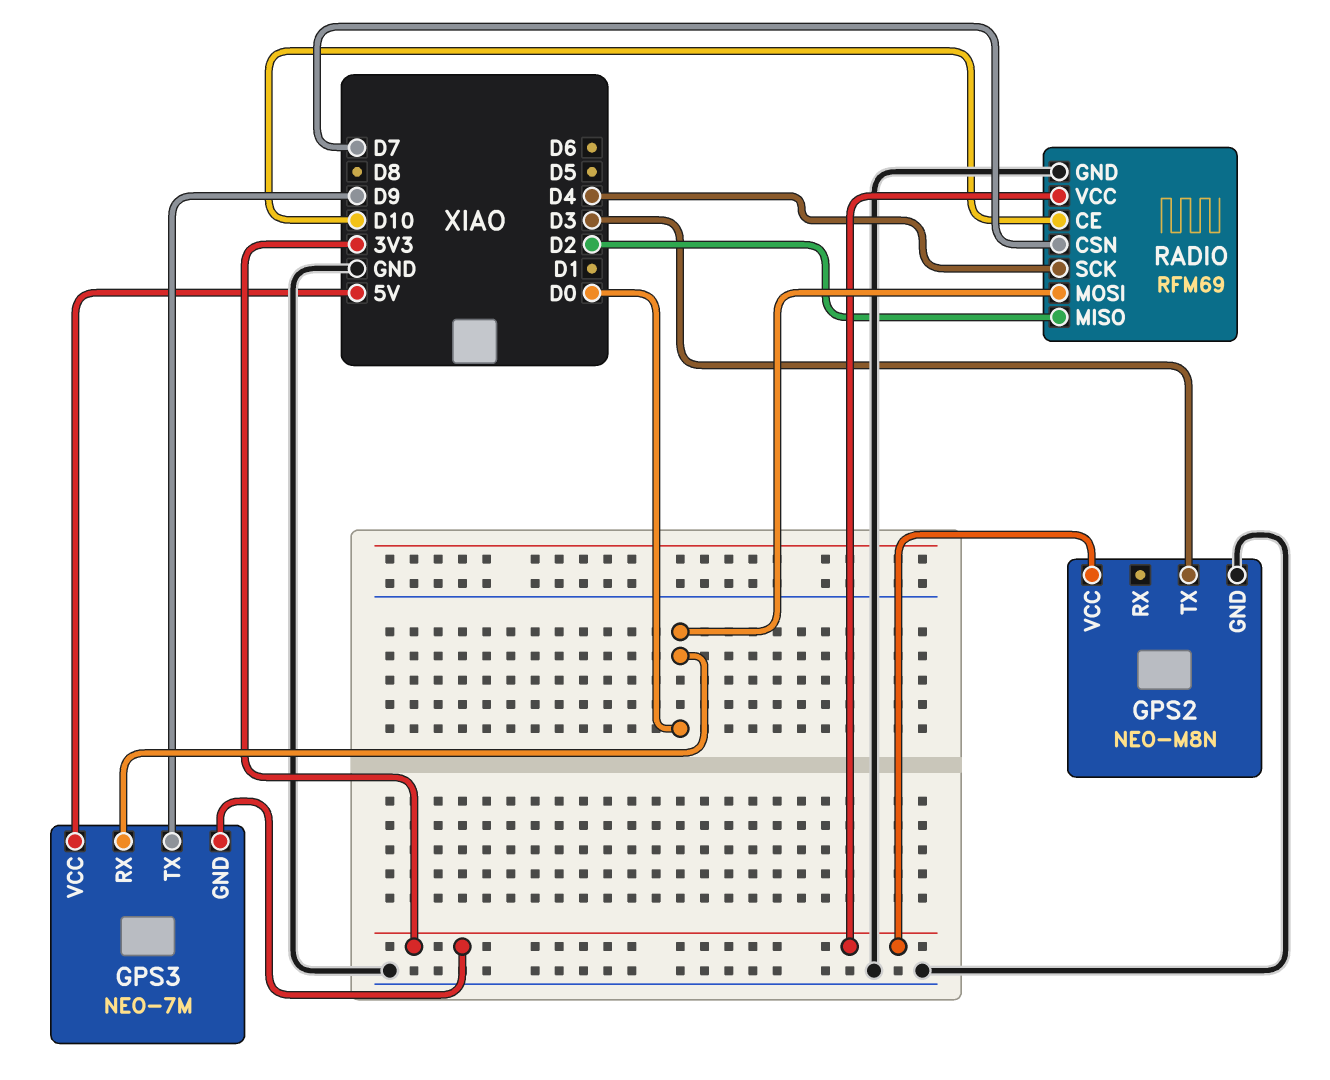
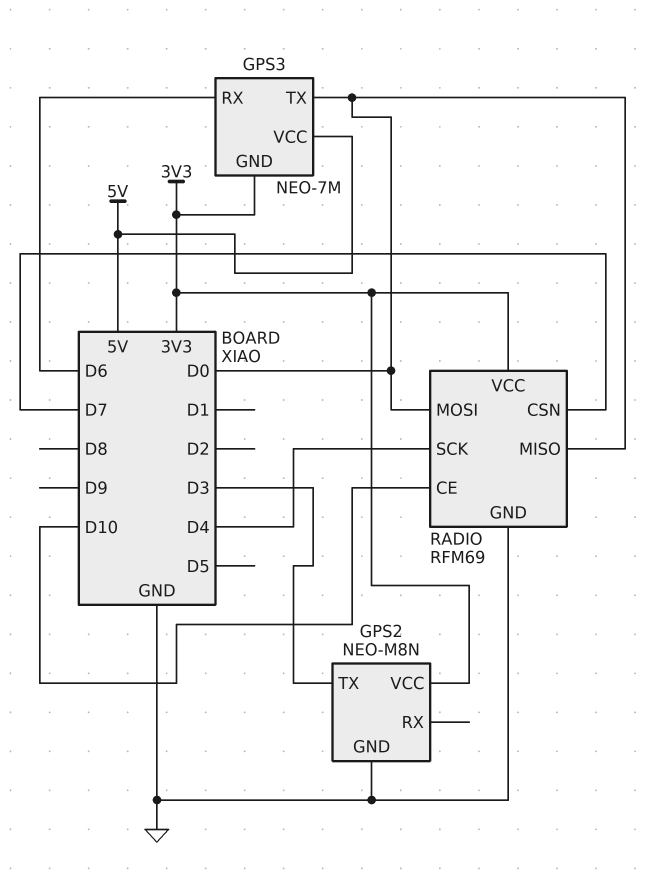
GPS3 pin RX: D0 -> D6
GPS3 pin TX: D9 -> D0
RADIO pin MISO: D2 -> D0

